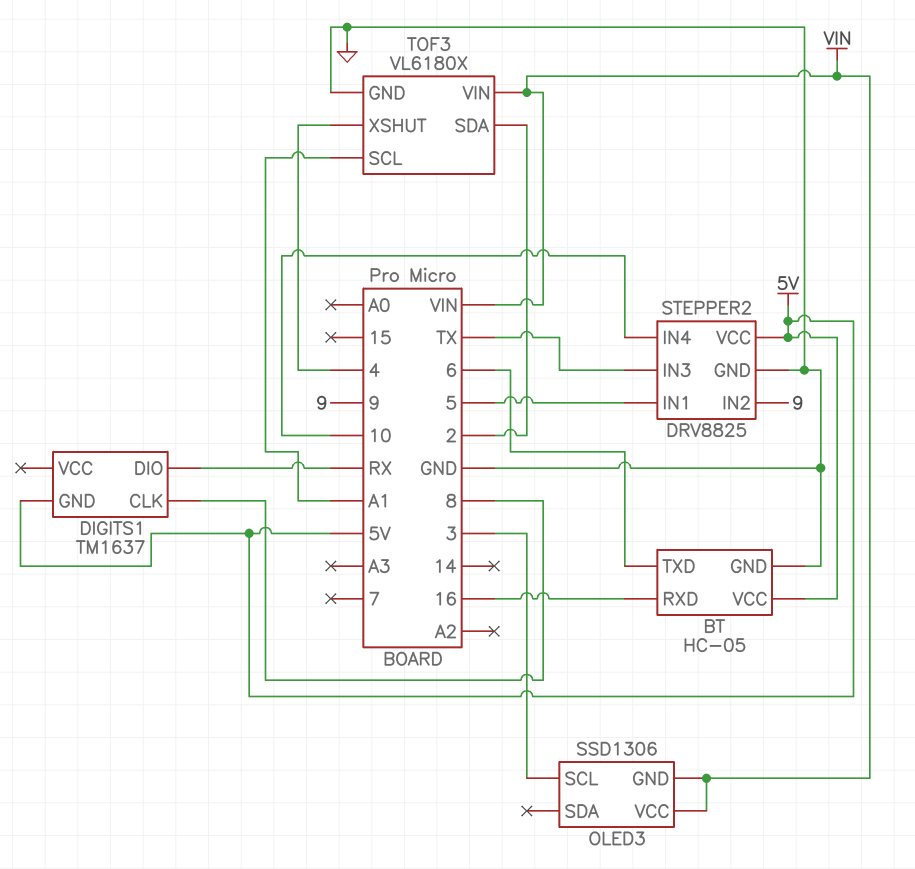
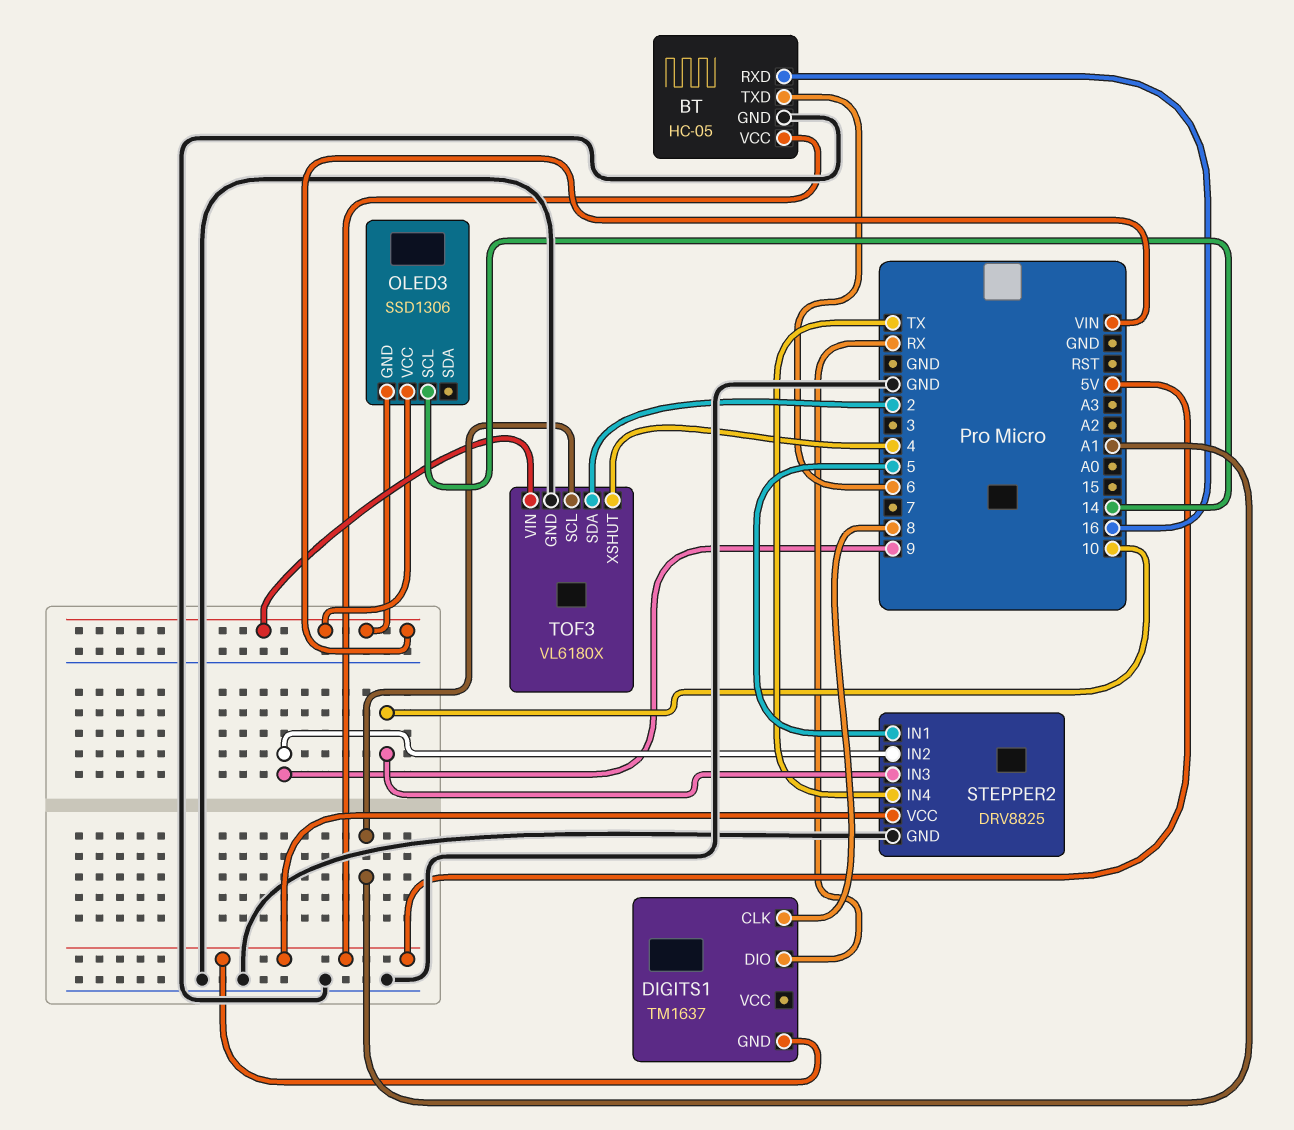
OLED3 pin SCL: 3 -> 14
STEPPER2 pin IN3: TX -> 10
STEPPER2 pin IN4: 10 -> TX

